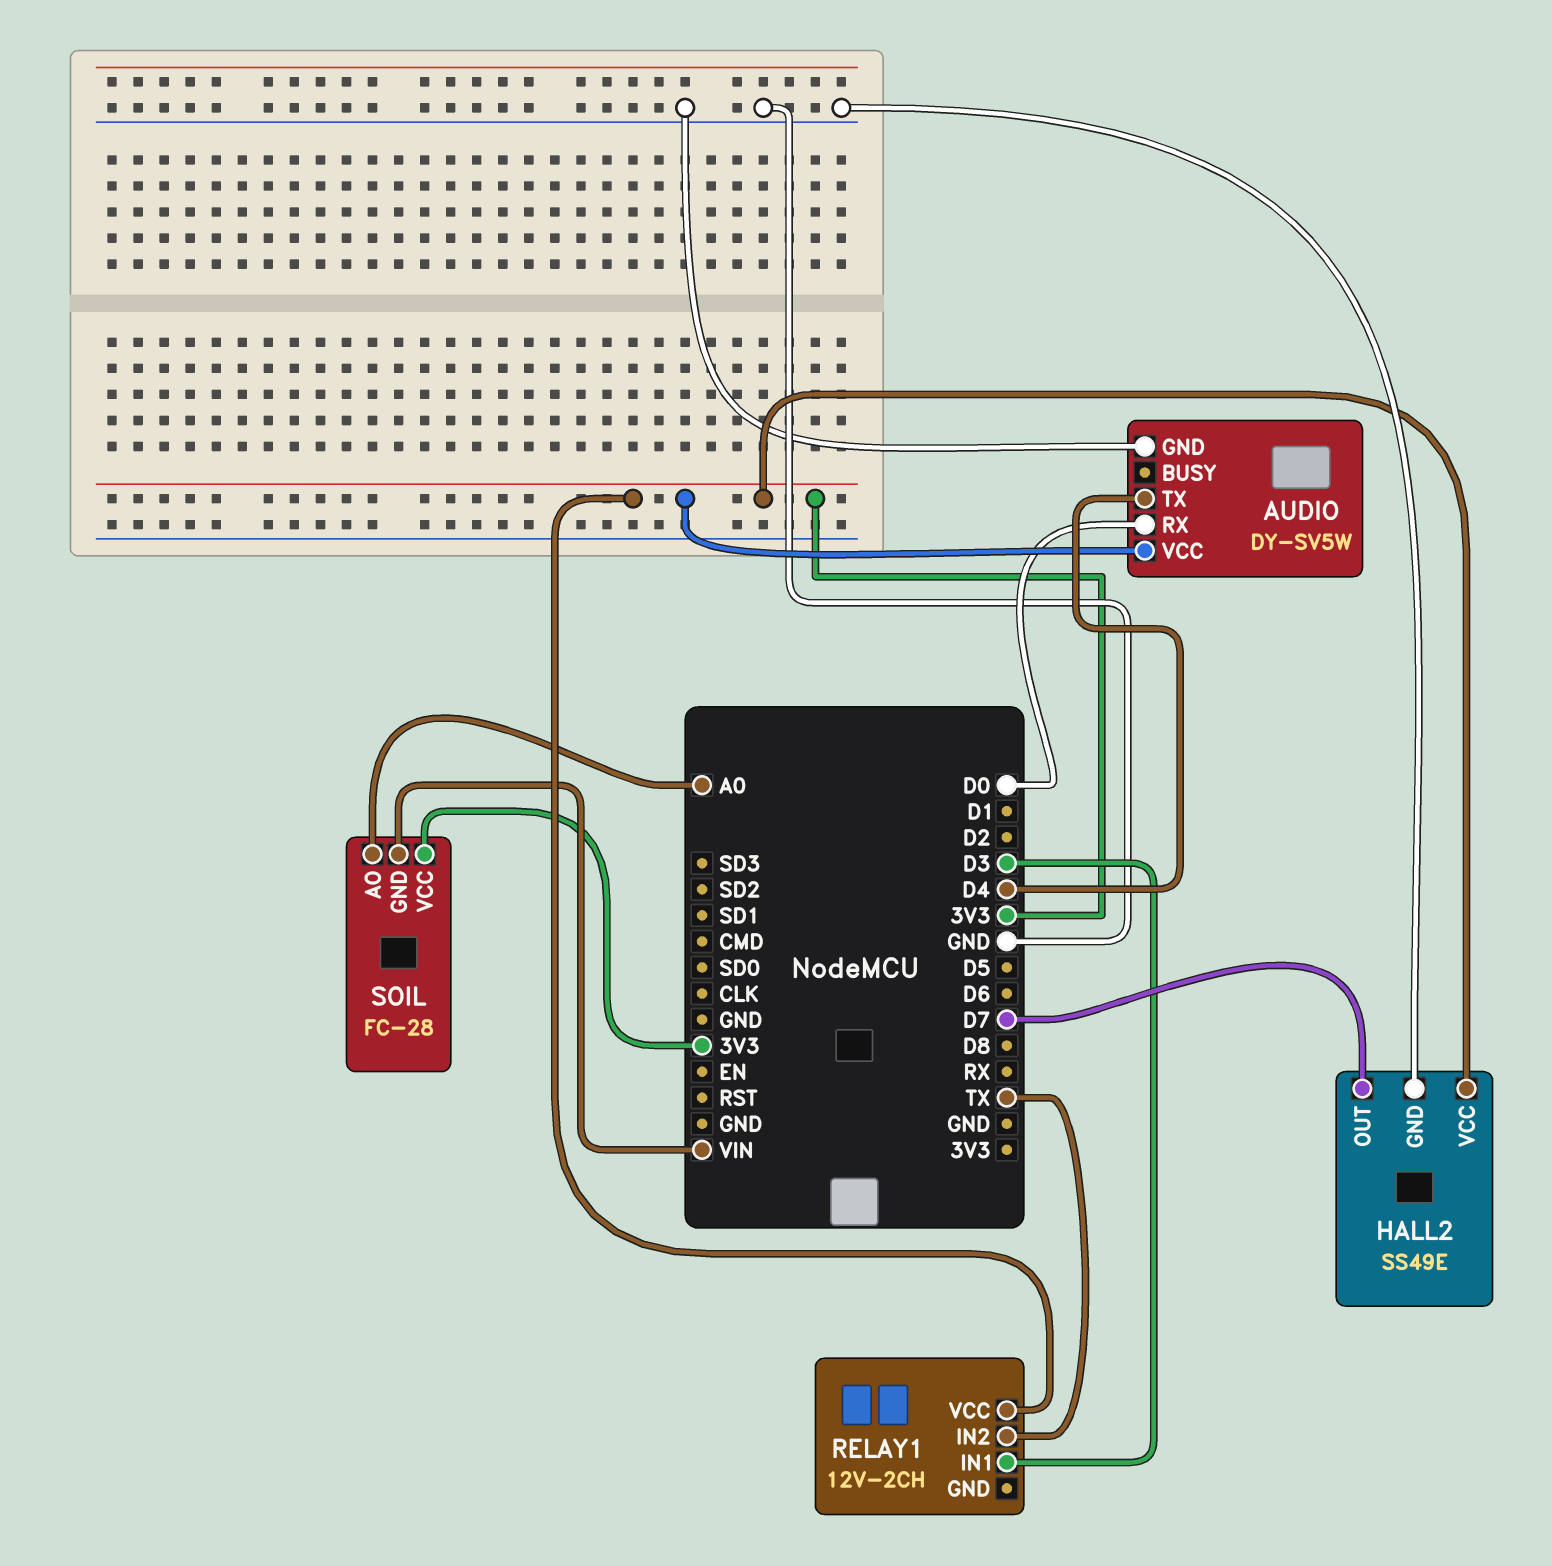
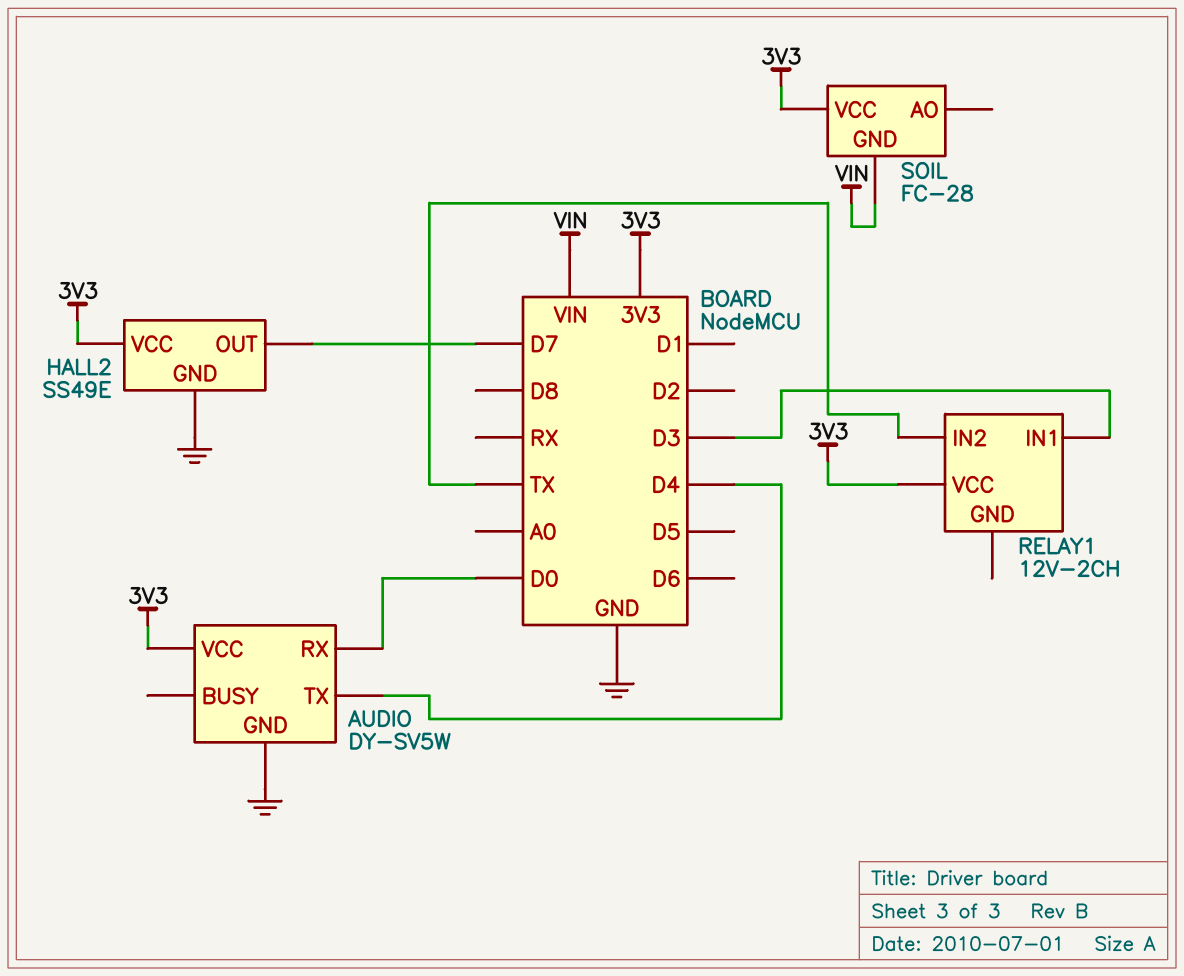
SOIL pin AO: A0 -> none

